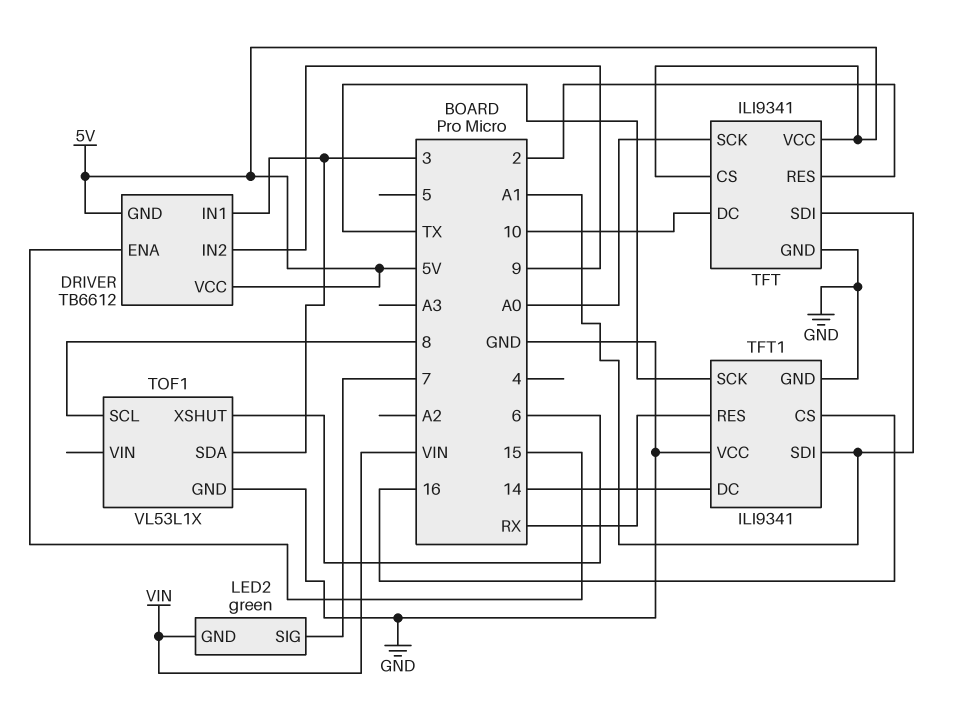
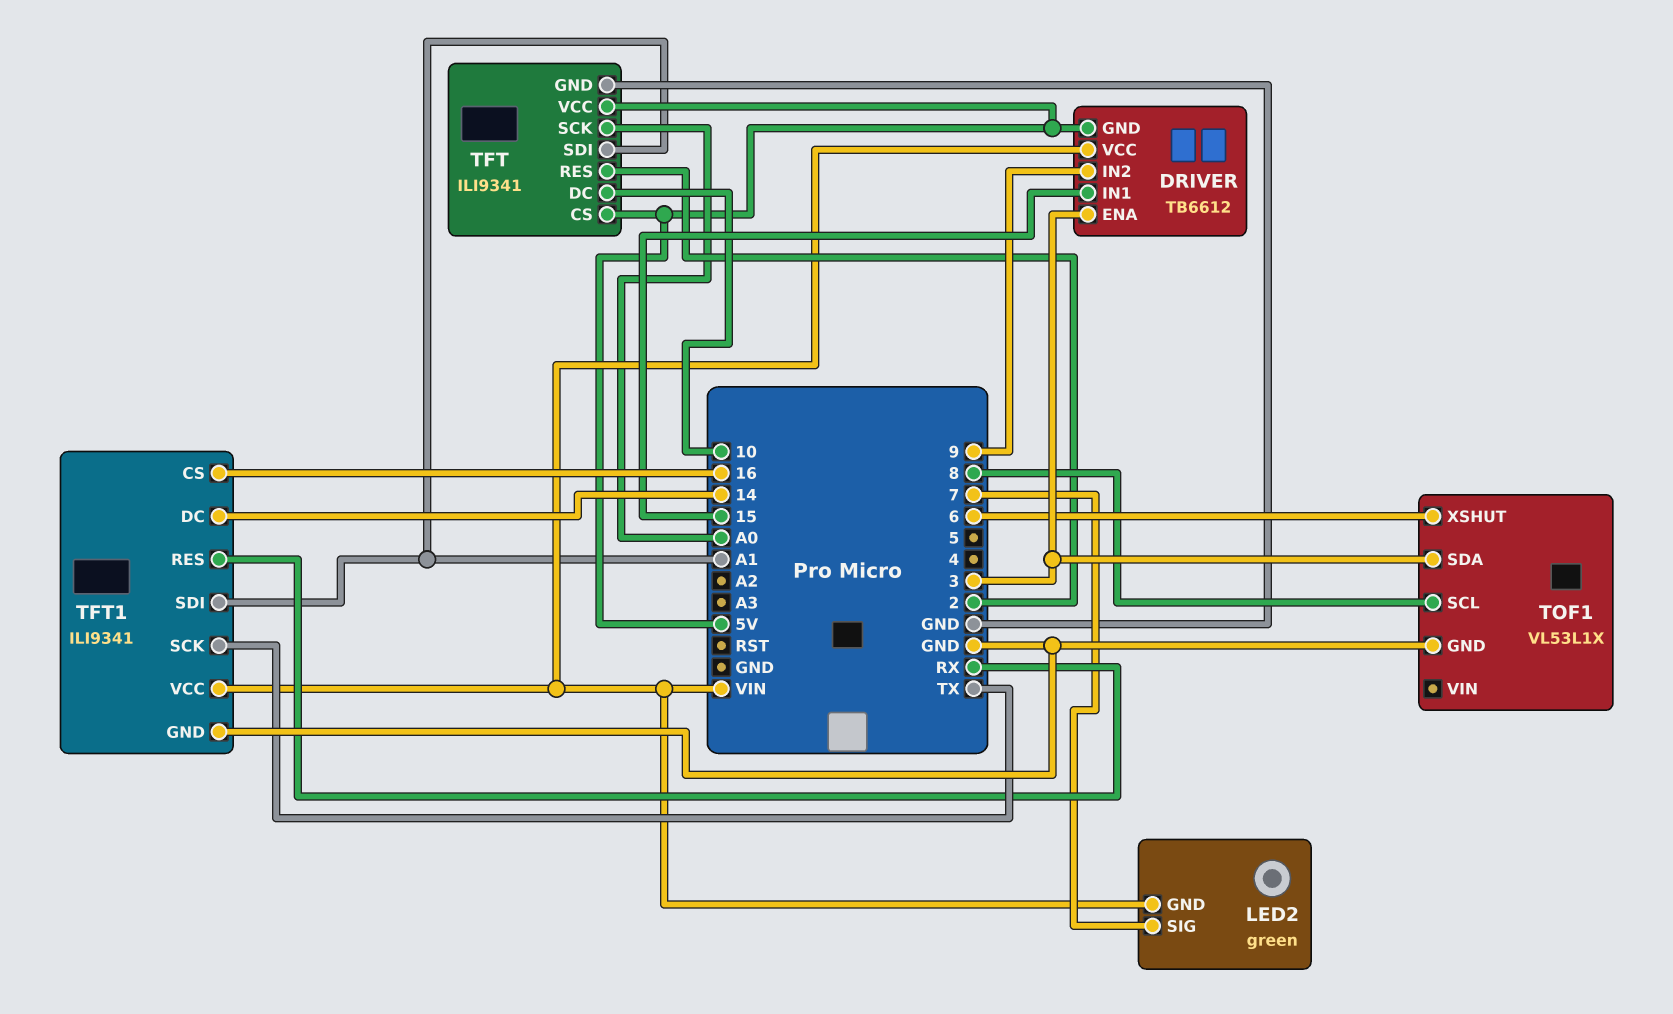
DRIVER pin ENA: 15 -> 3
DRIVER pin IN1: 3 -> 15
DRIVER pin VCC: 5V -> VIN
TFT1 pin VCC: GND -> VIN

